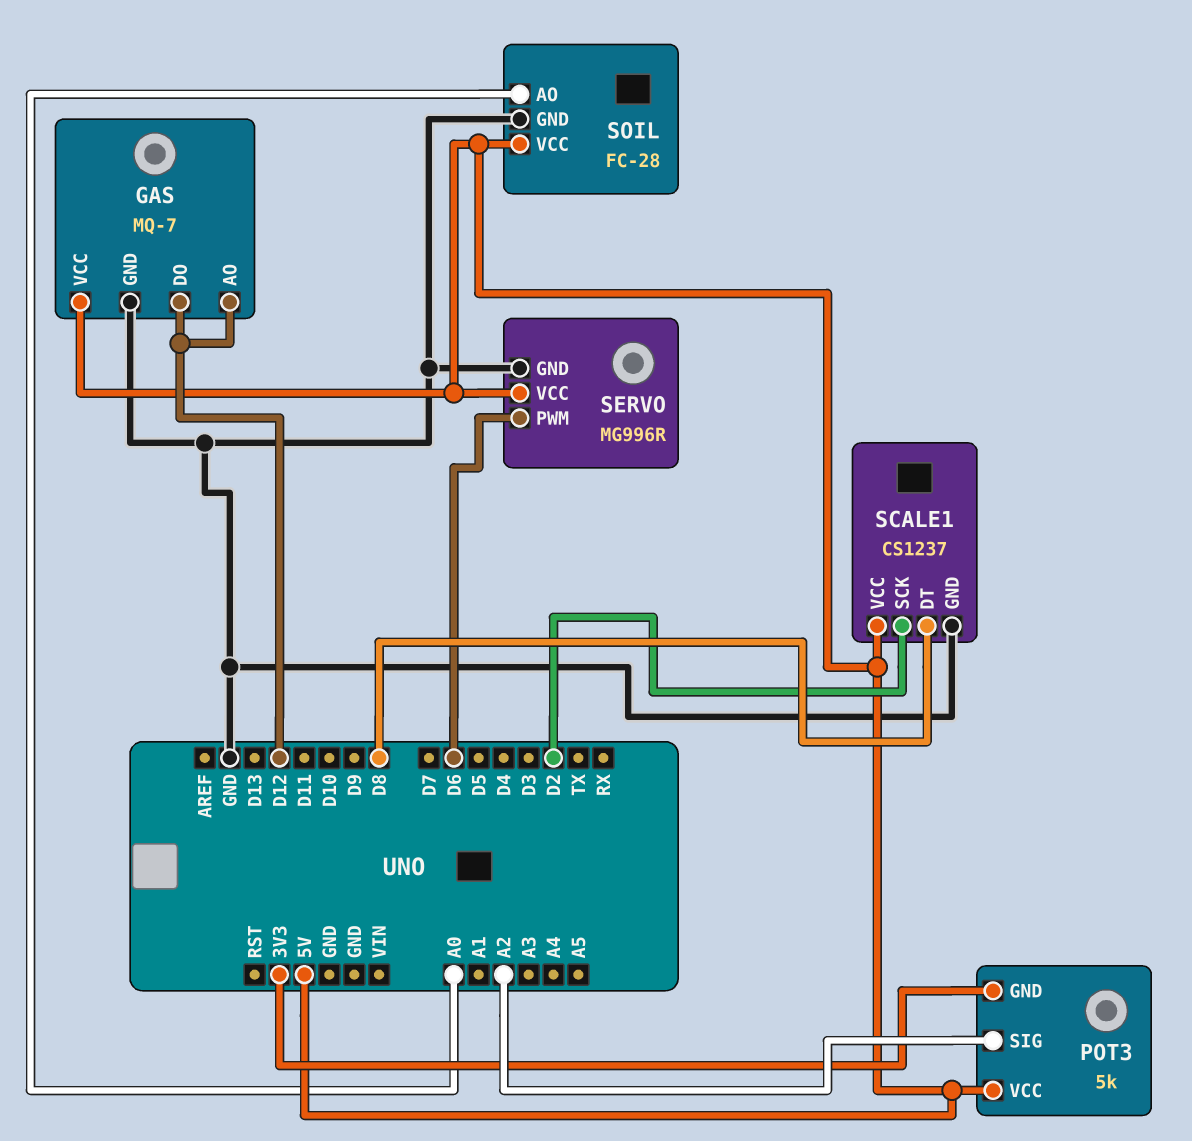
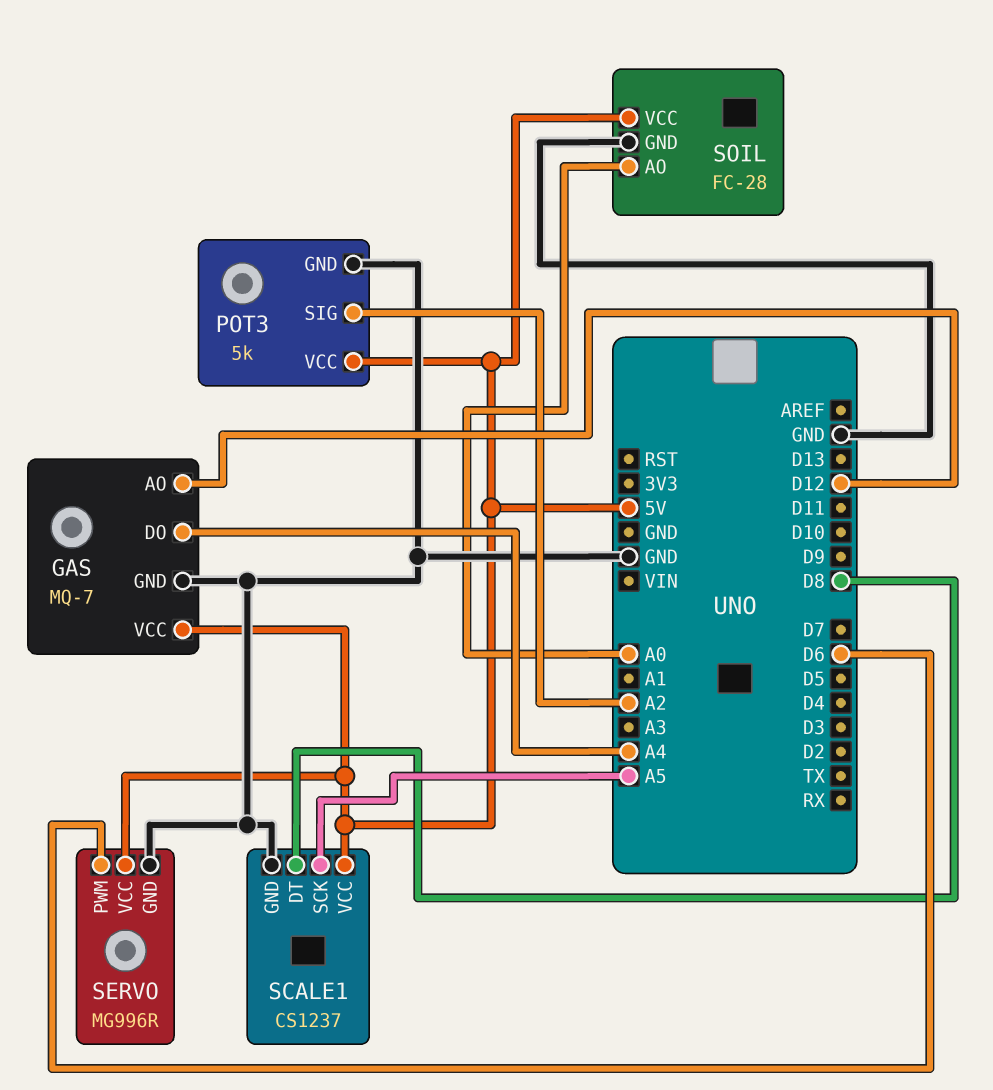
GAS pin DO: D12 -> A4
POT3 pin GND: 3V3 -> GND
SCALE1 pin SCK: D2 -> A5

